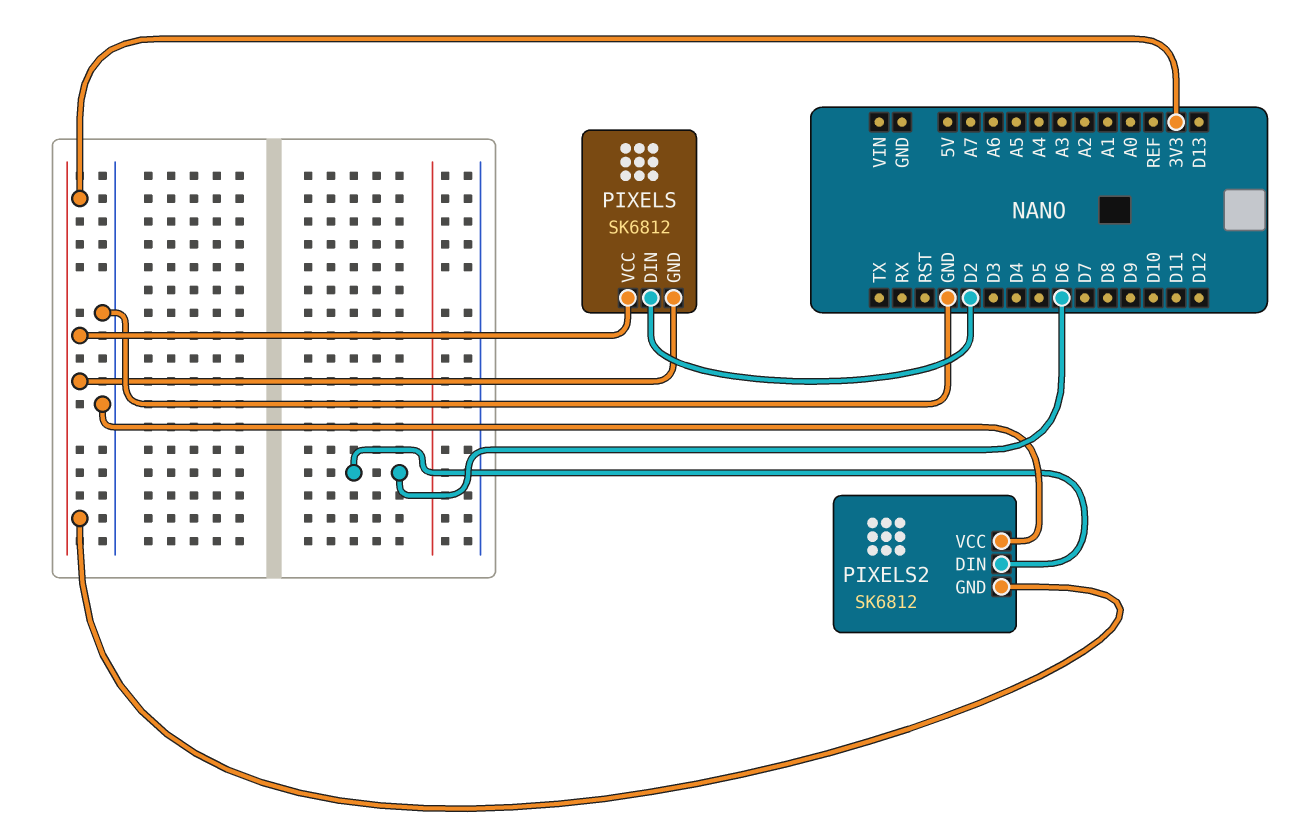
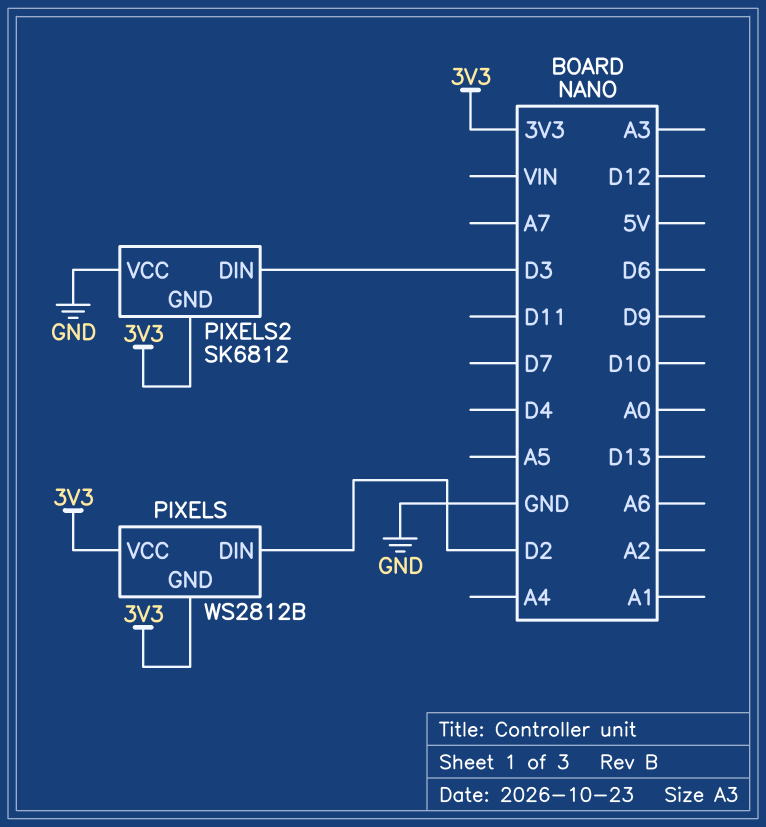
PIXELS: SK6812 -> WS2812B
PIXELS2 pin DIN: D6 -> D3

